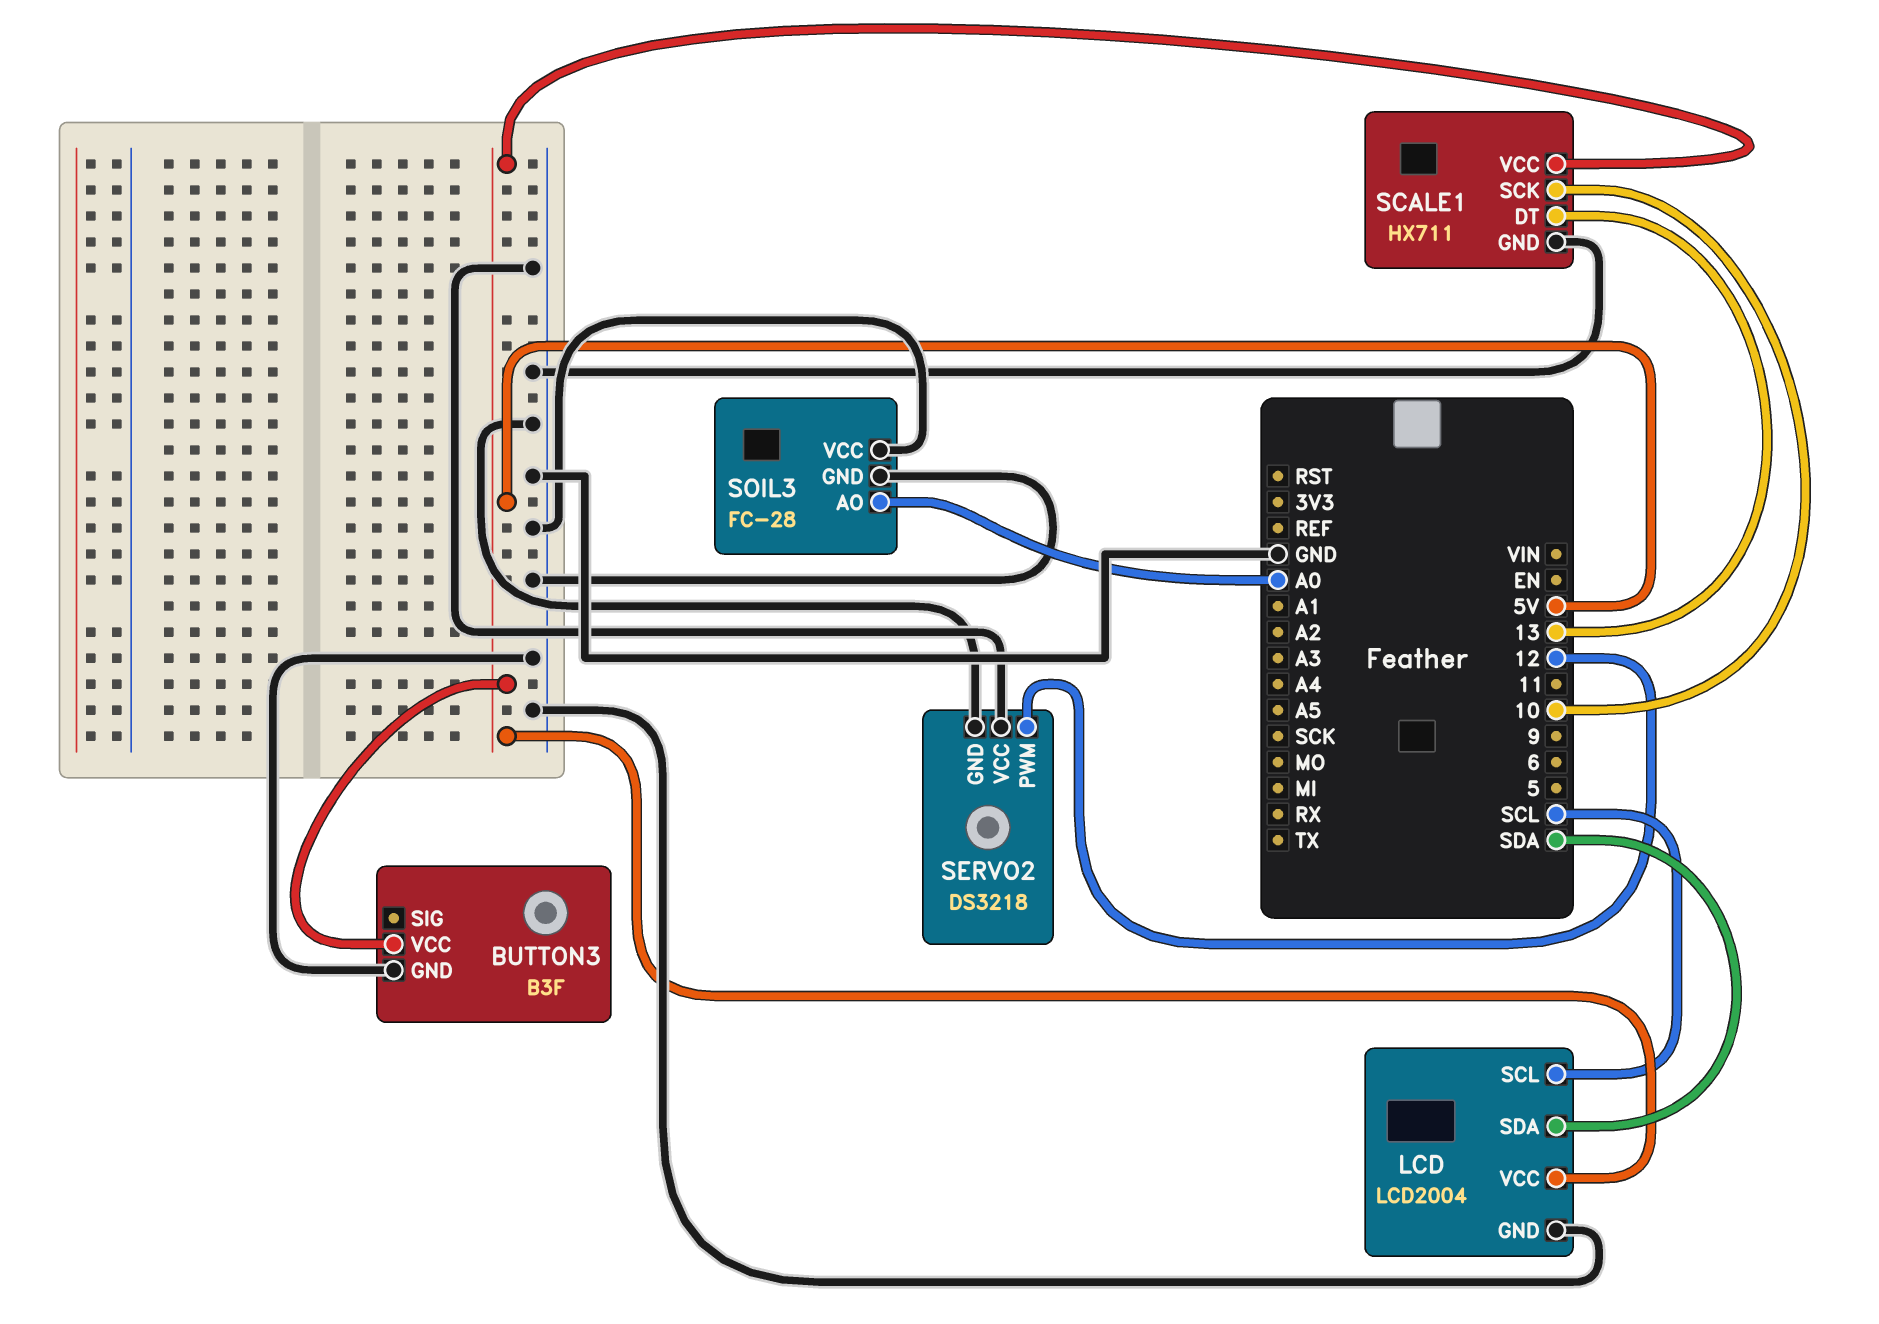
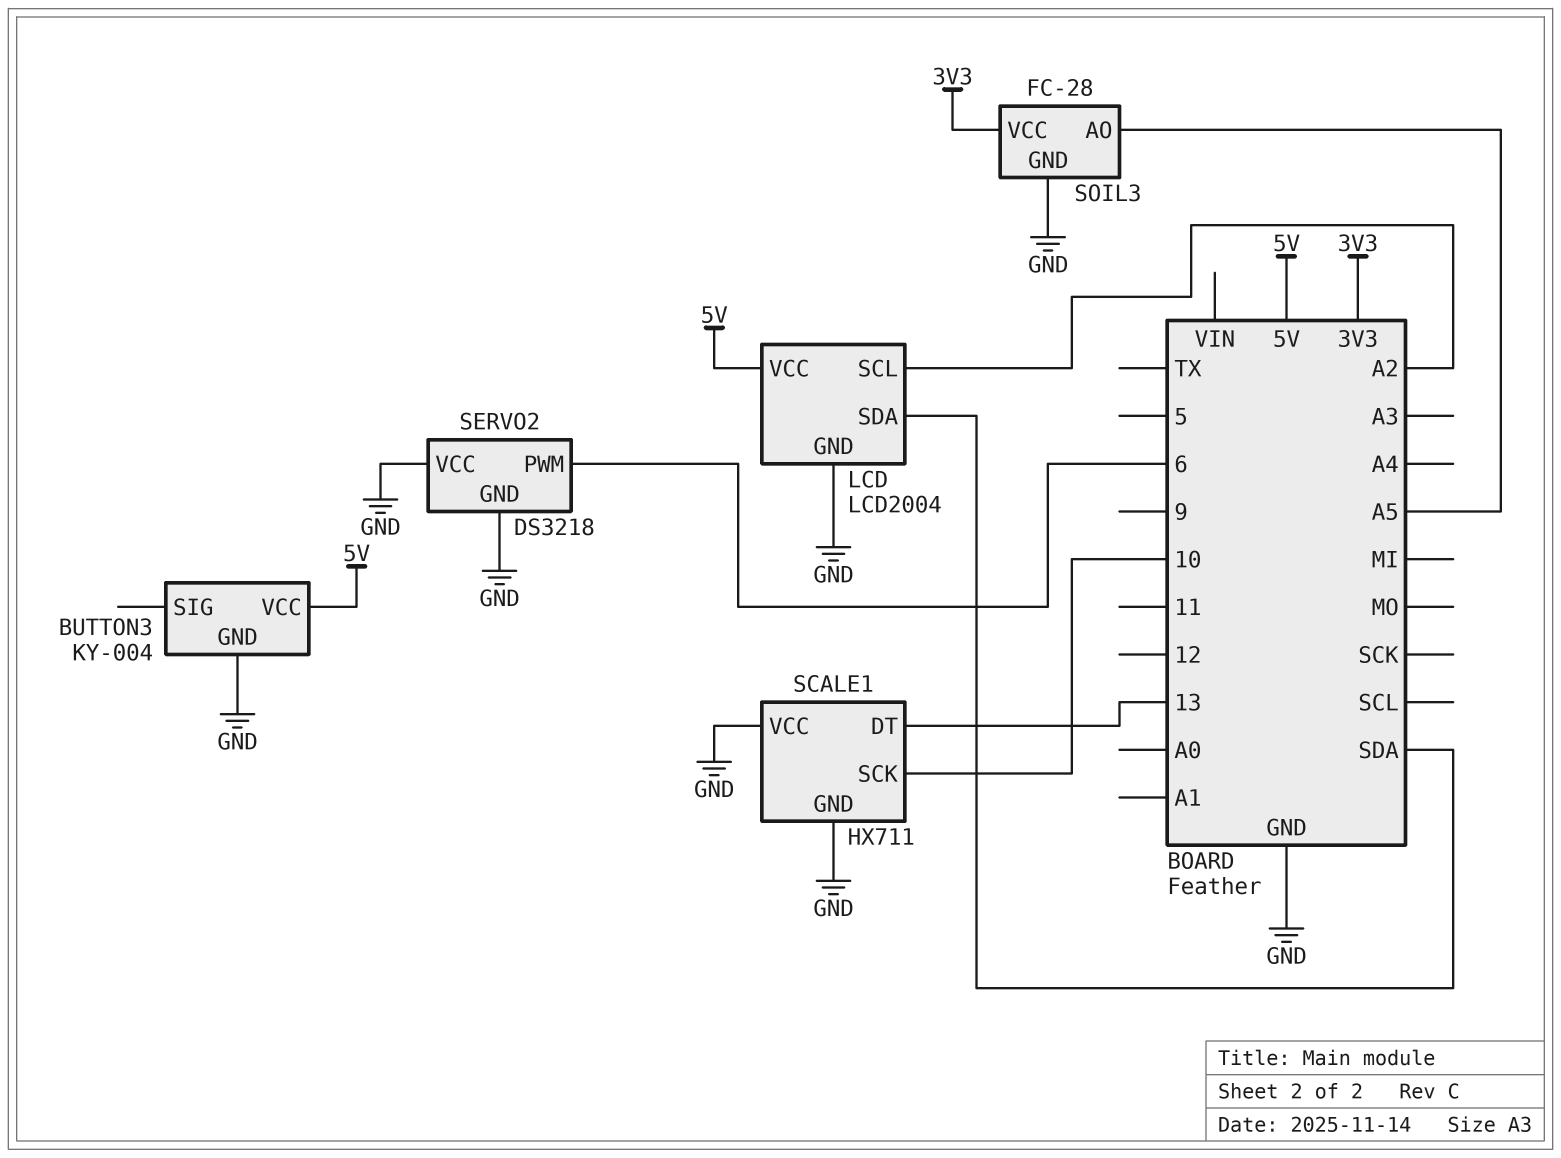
BUTTON3: B3F -> KY-004
LCD pin SCL: SCL -> A2
SCALE1 pin VCC: 5V -> GND
SERVO2 pin PWM: 12 -> 6
SOIL3 pin AO: A0 -> A5
SOIL3 pin VCC: GND -> 3V3

